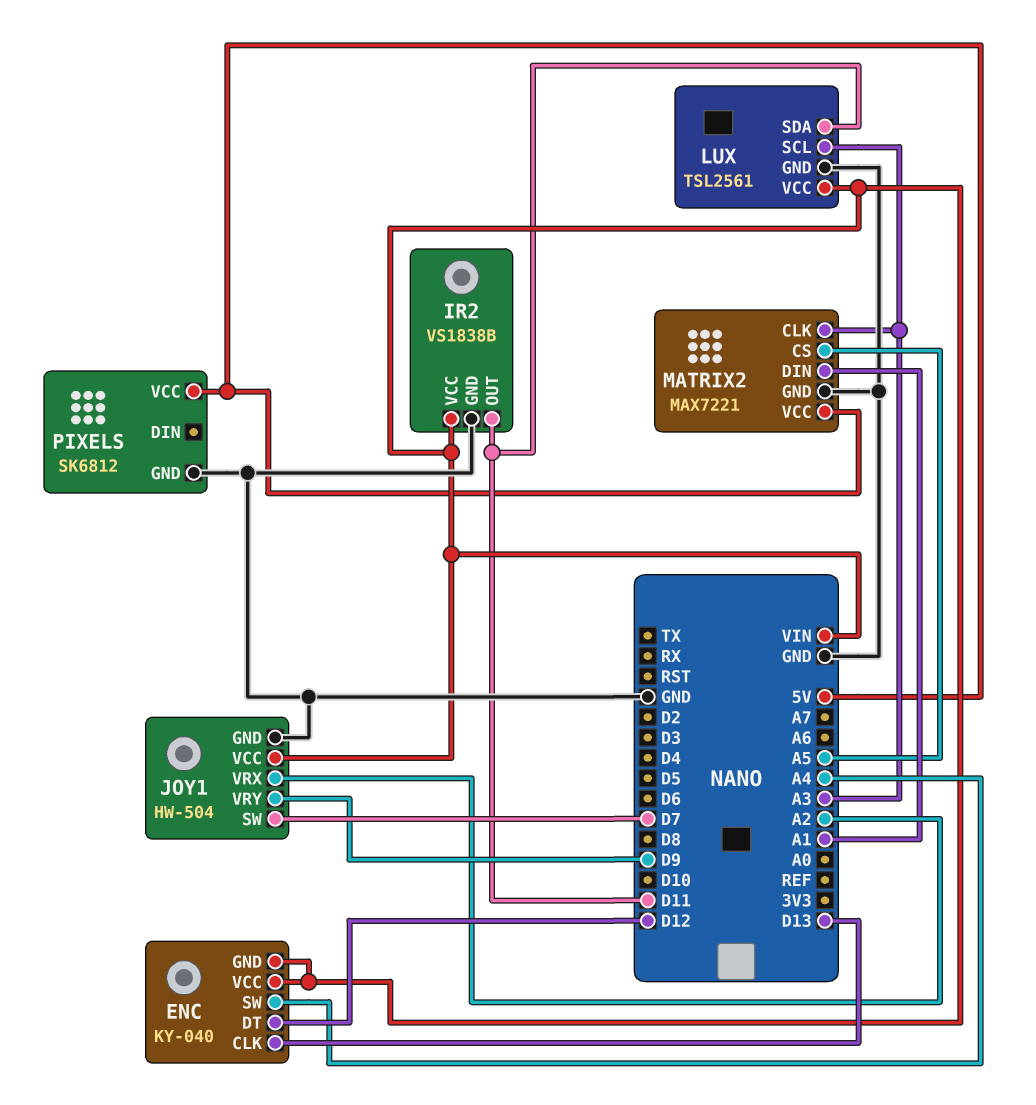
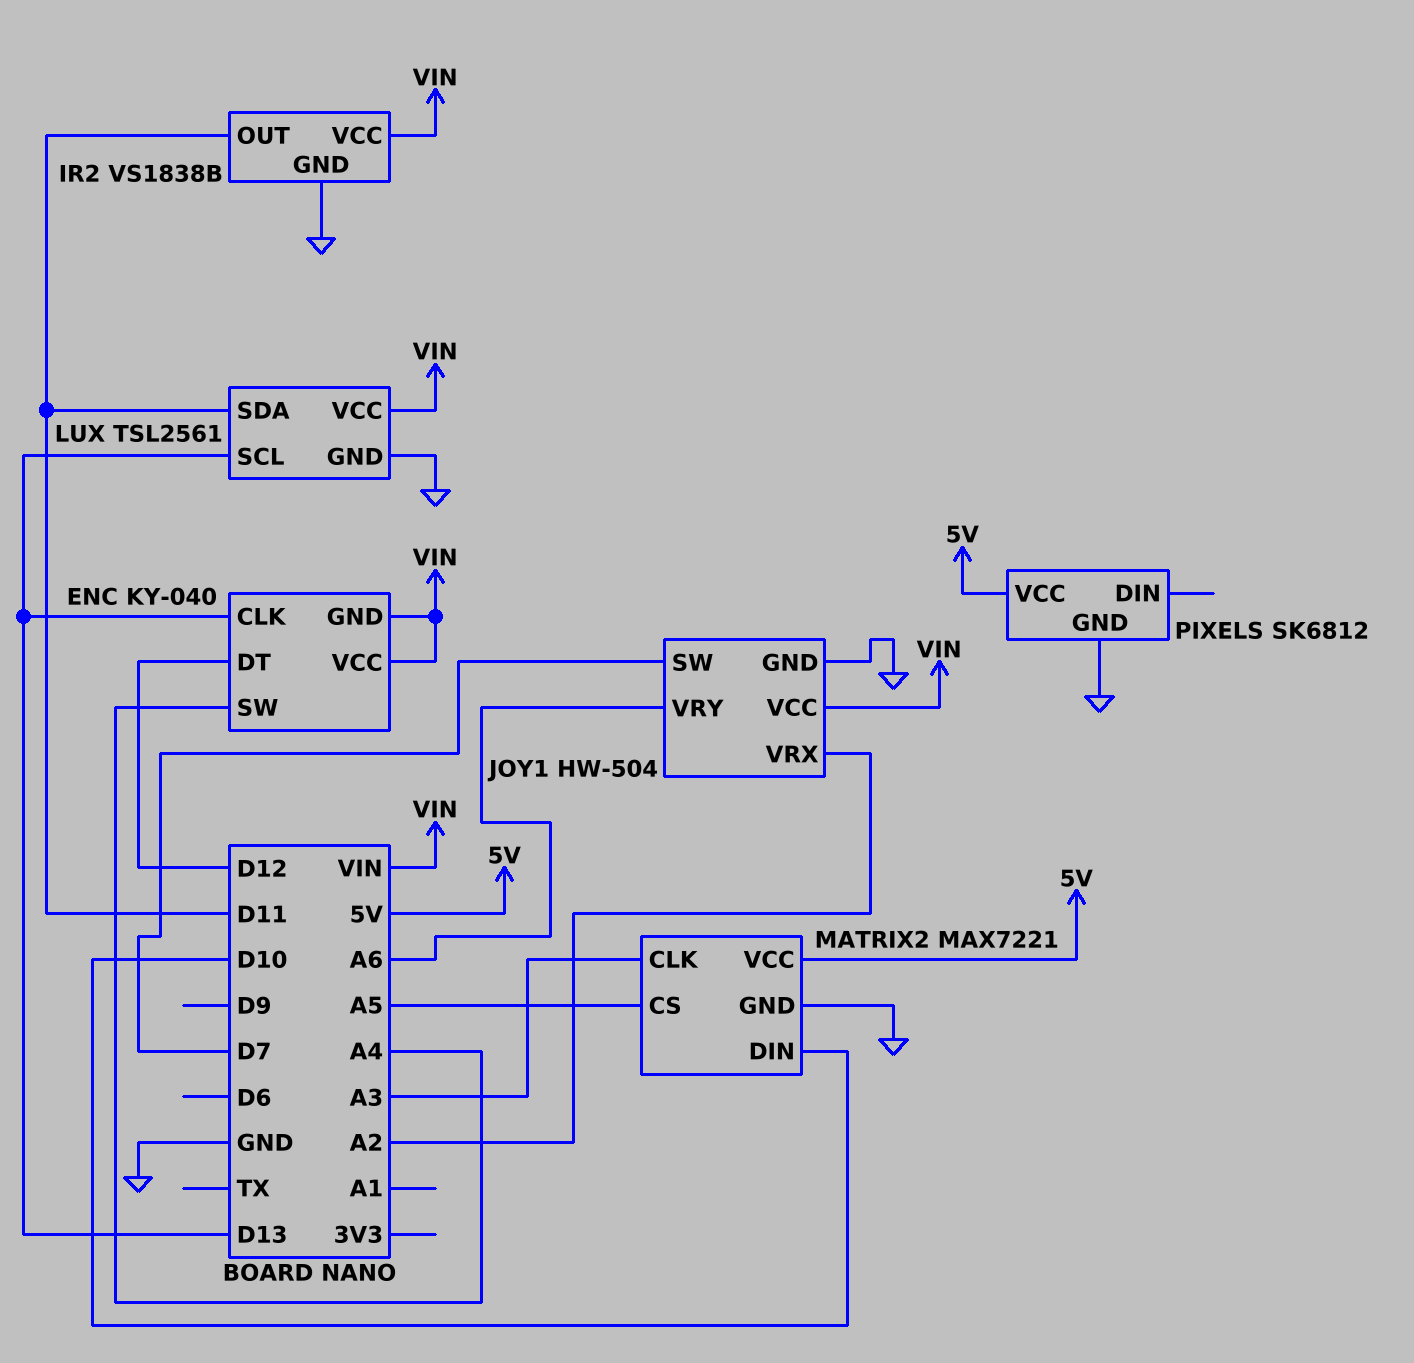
JOY1 pin VRY: D9 -> A6
LUX pin SCL: A3 -> D13
MATRIX2 pin DIN: A1 -> D10

